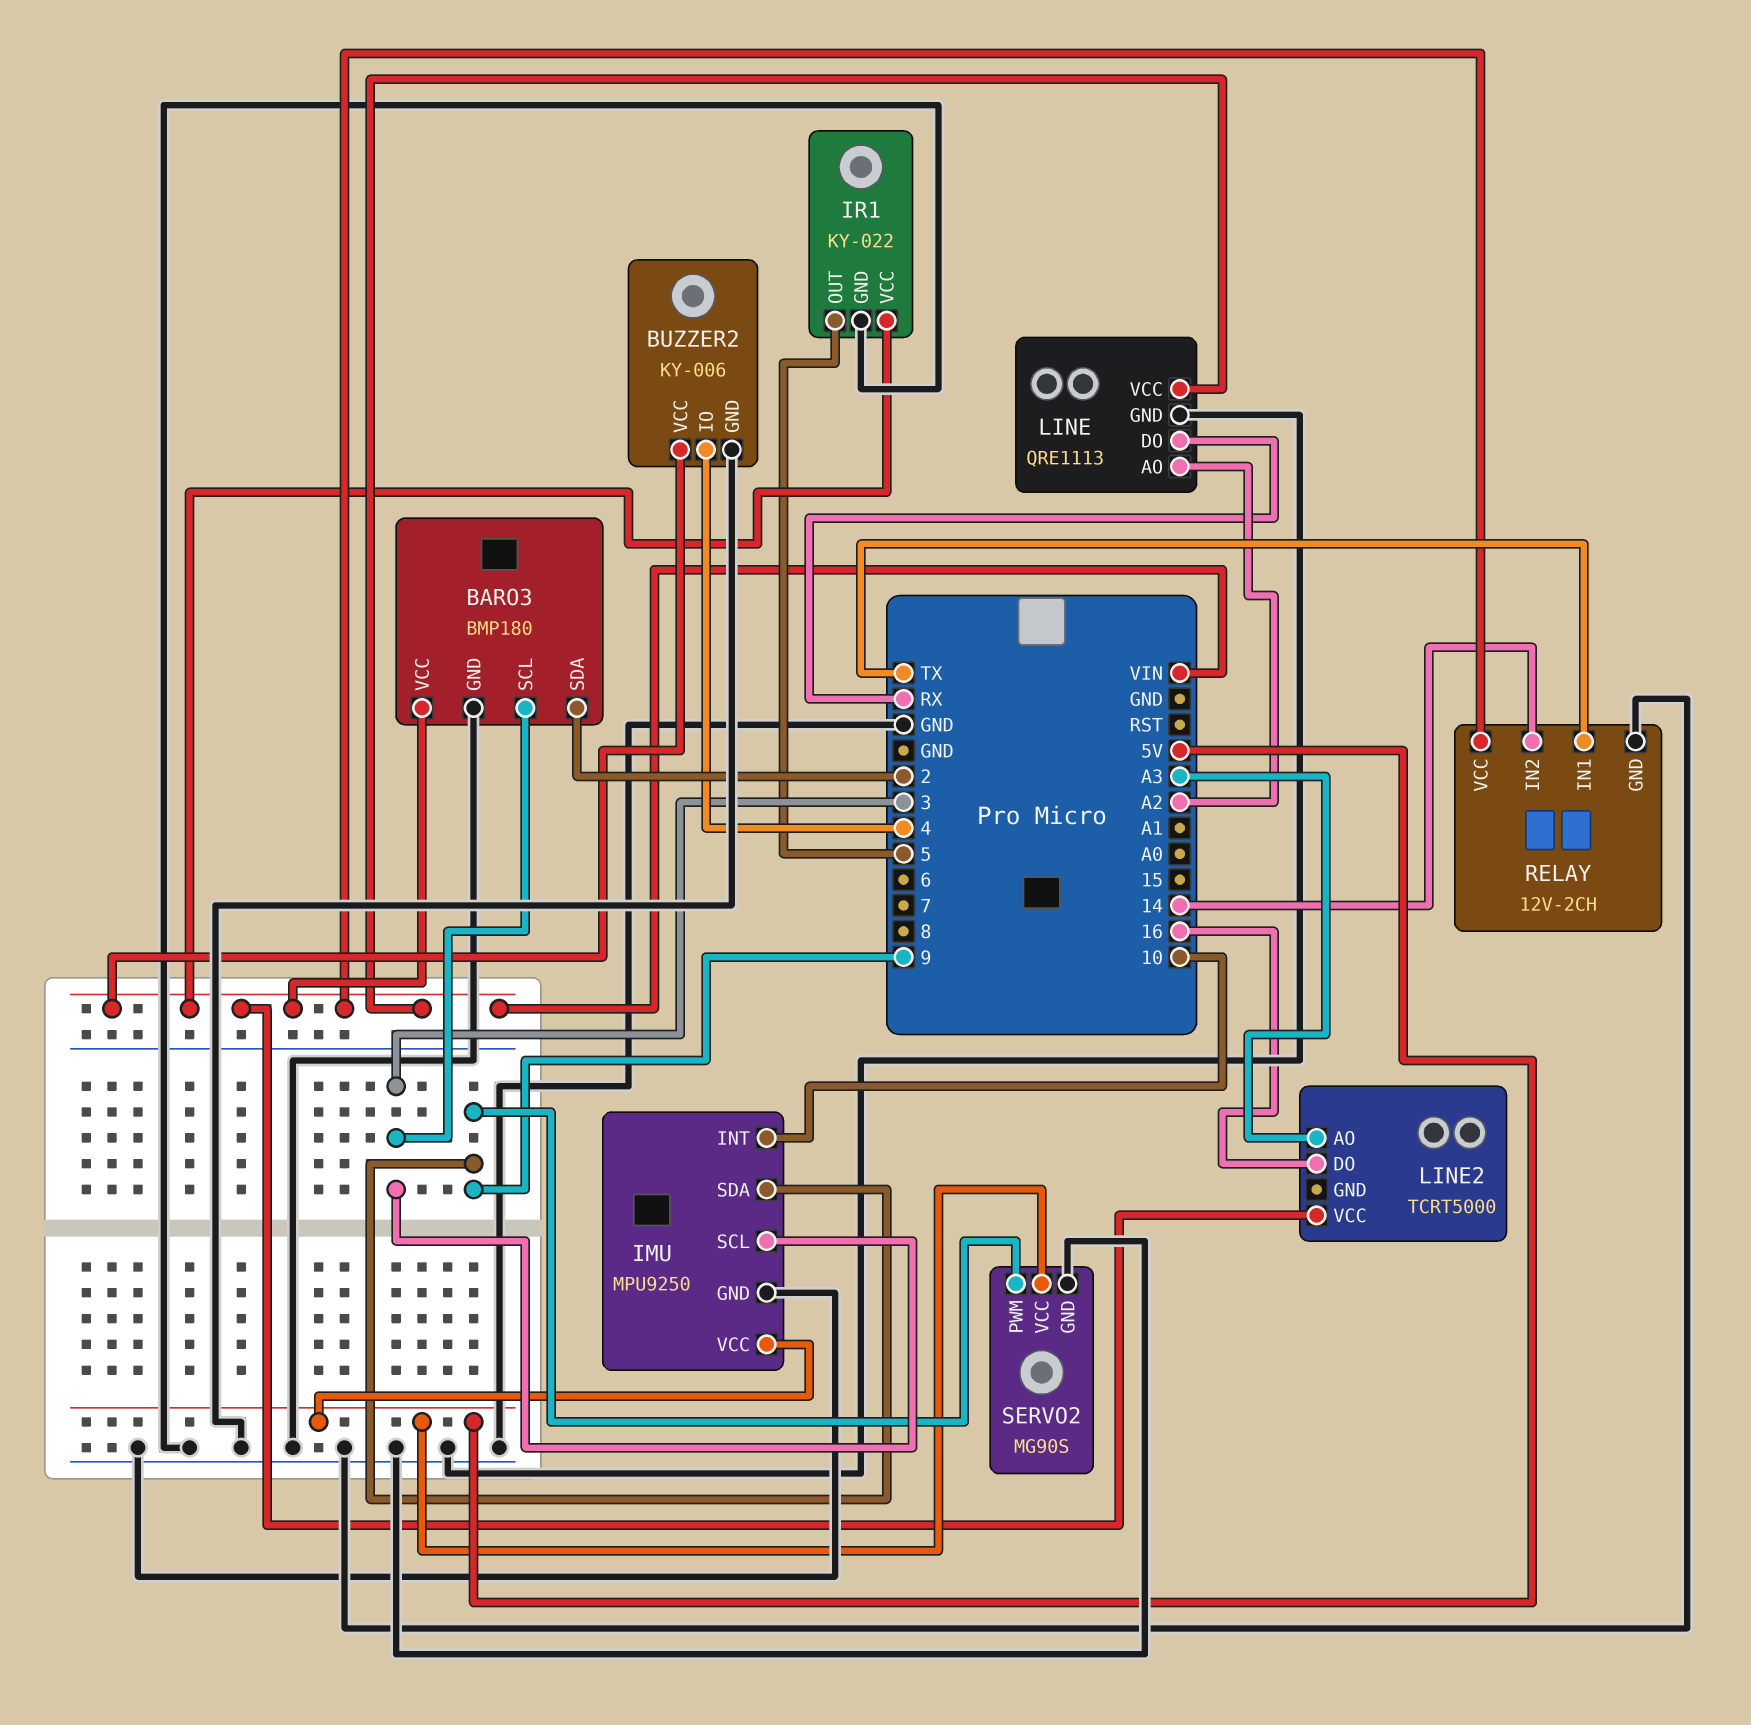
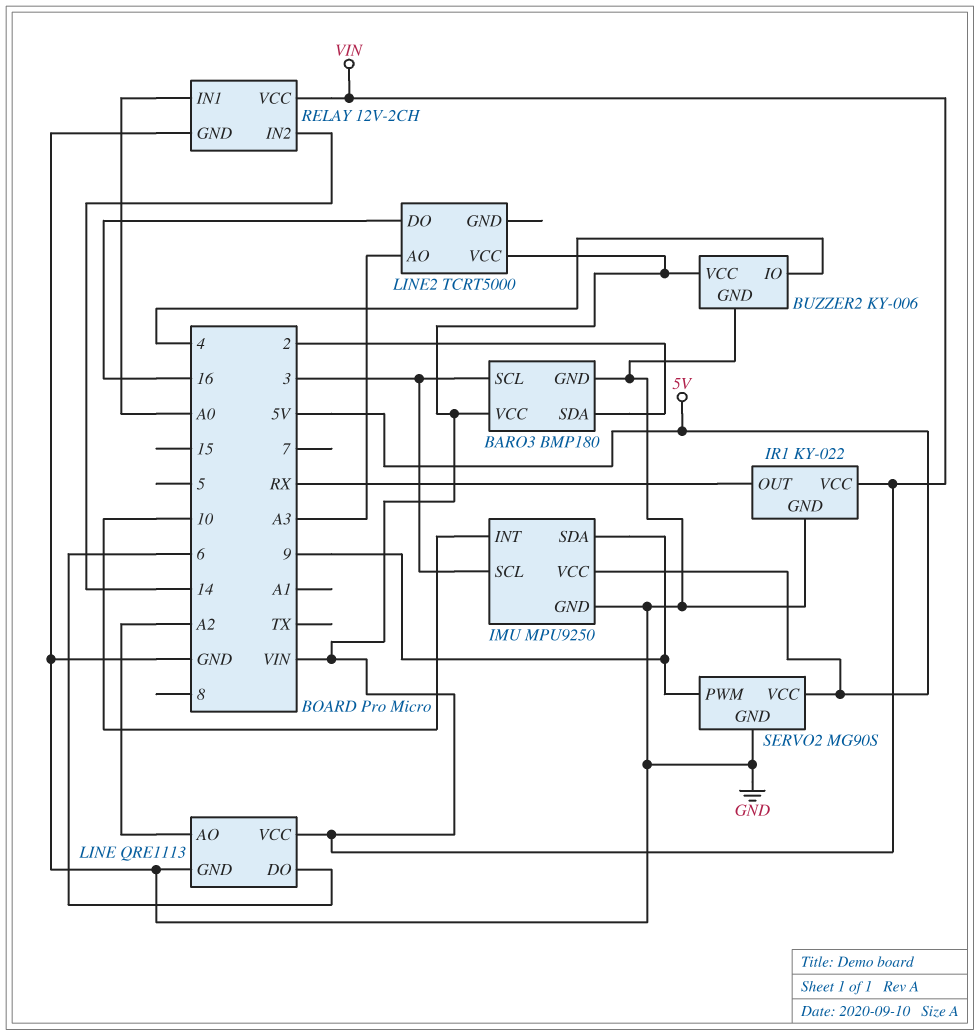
IR1 pin OUT: 5 -> RX
LINE pin DO: RX -> 6
RELAY pin IN1: TX -> A0

